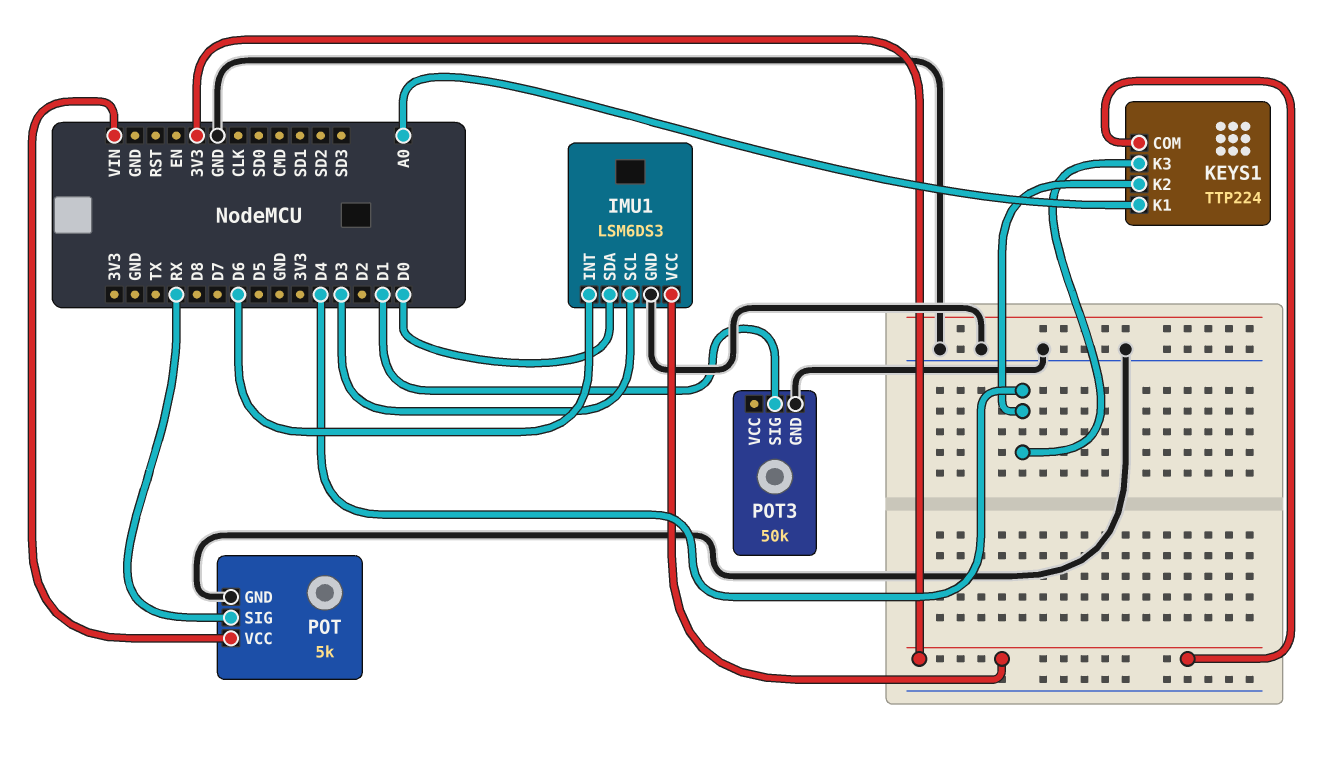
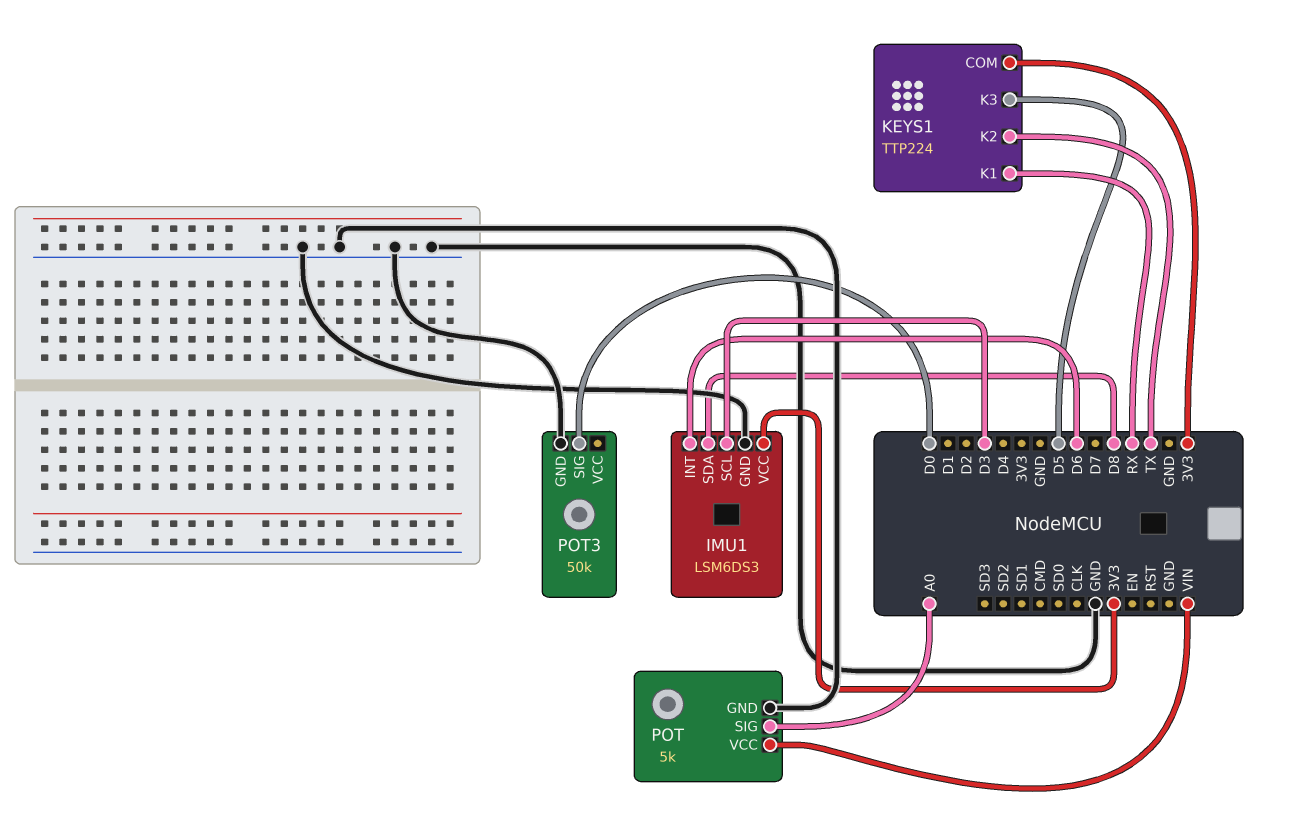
IMU1 pin SDA: D0 -> D8
KEYS1 pin K1: A0 -> RX
KEYS1 pin K2: D4 -> TX
KEYS1 pin K3: D4 -> D5
POT pin SIG: RX -> A0
POT3 pin SIG: D1 -> D0

